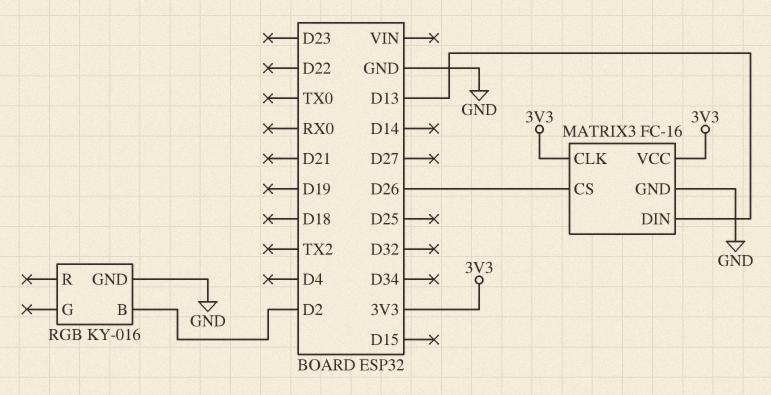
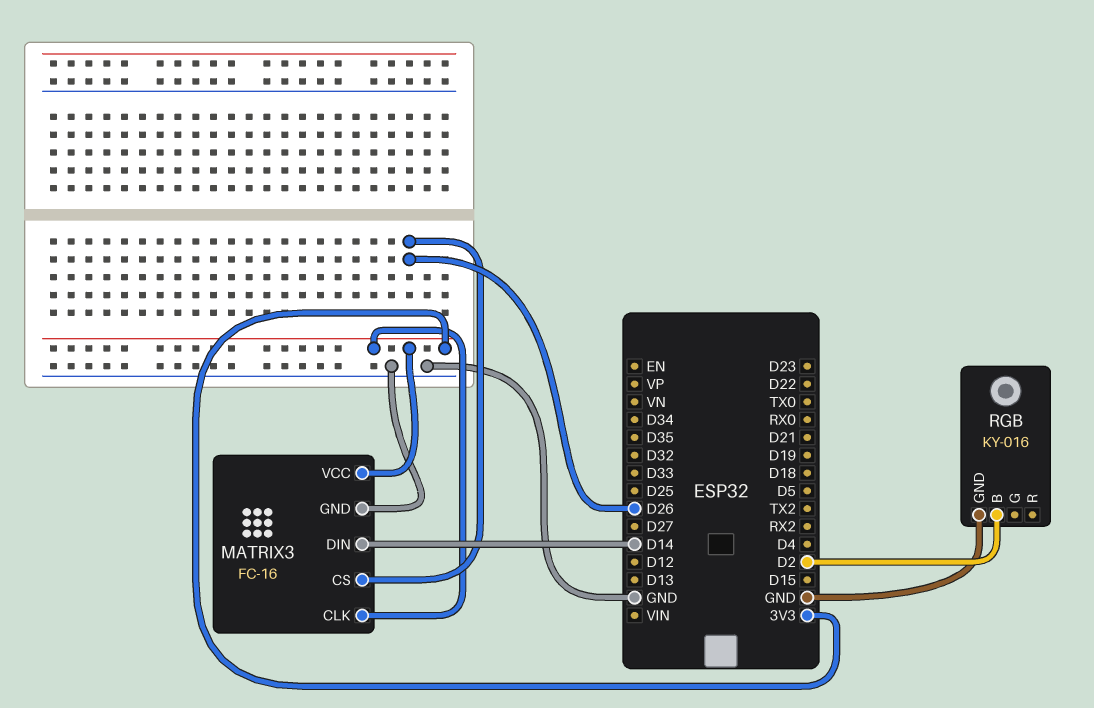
MATRIX3 pin DIN: D13 -> D14

